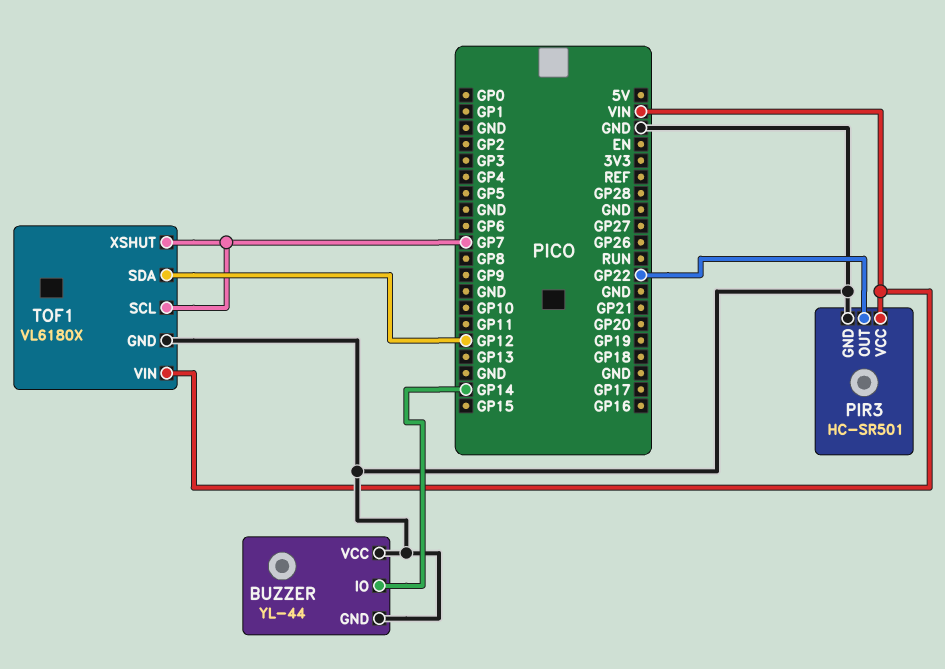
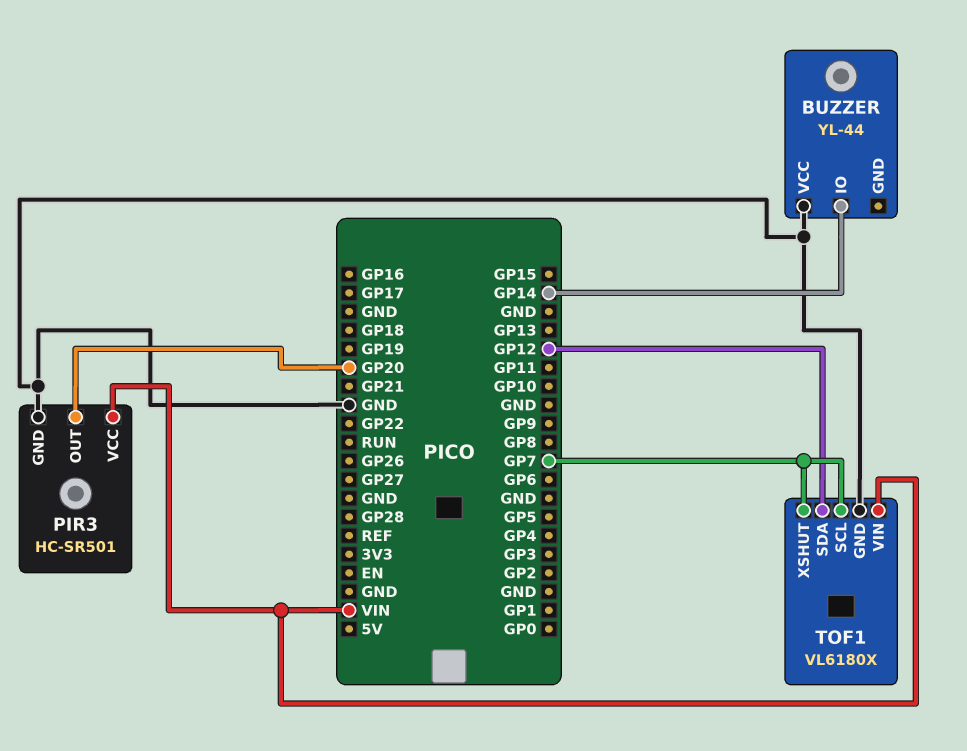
BUZZER pin GND: GND -> none
PIR3 pin OUT: GP22 -> GP20

